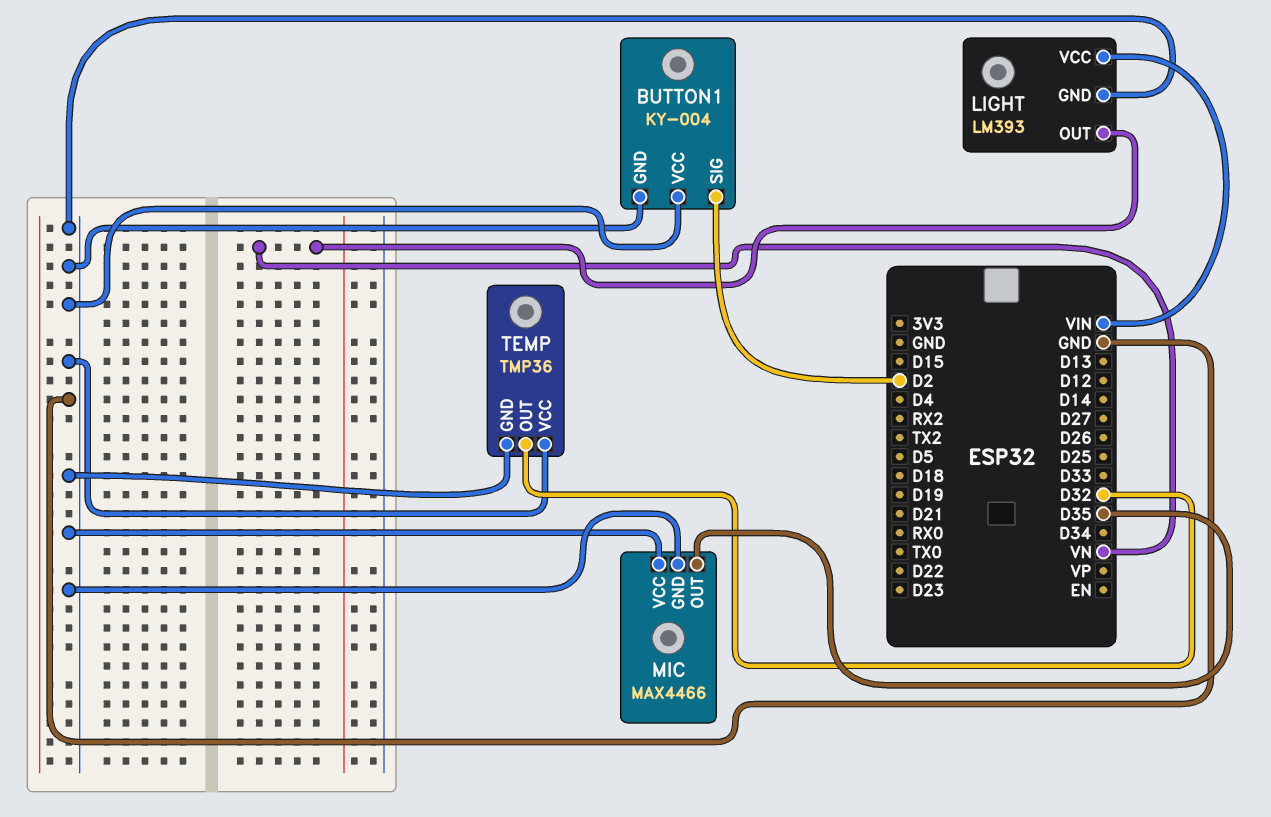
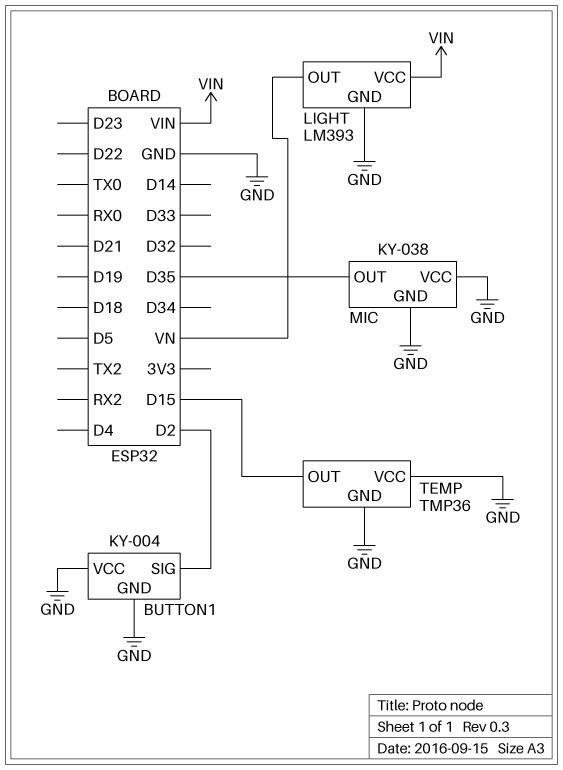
MIC: MAX4466 -> KY-038
TEMP pin OUT: D32 -> D15

